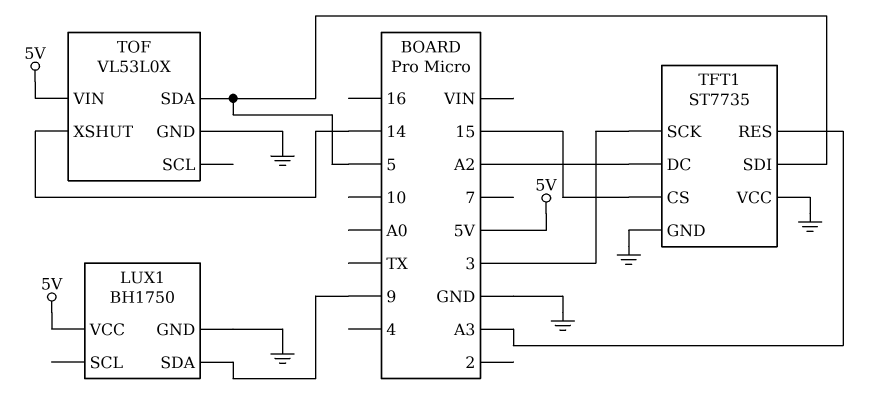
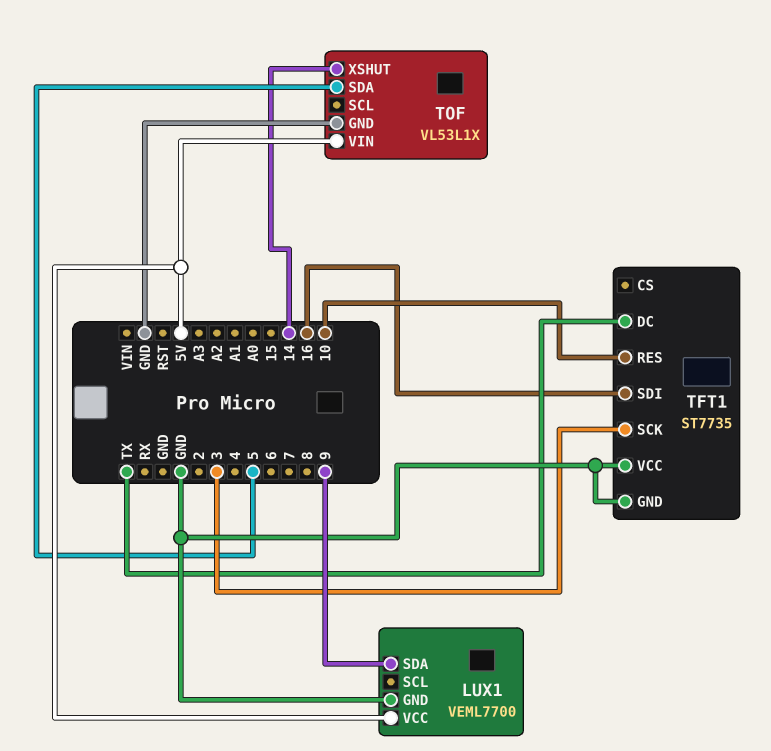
LUX1: BH1750 -> VEML7700
TFT1 pin CS: 15 -> none
TFT1 pin DC: A2 -> TX
TFT1 pin RES: A3 -> 10
TFT1 pin SDI: 5 -> 16
TOF: VL53L0X -> VL53L1X

